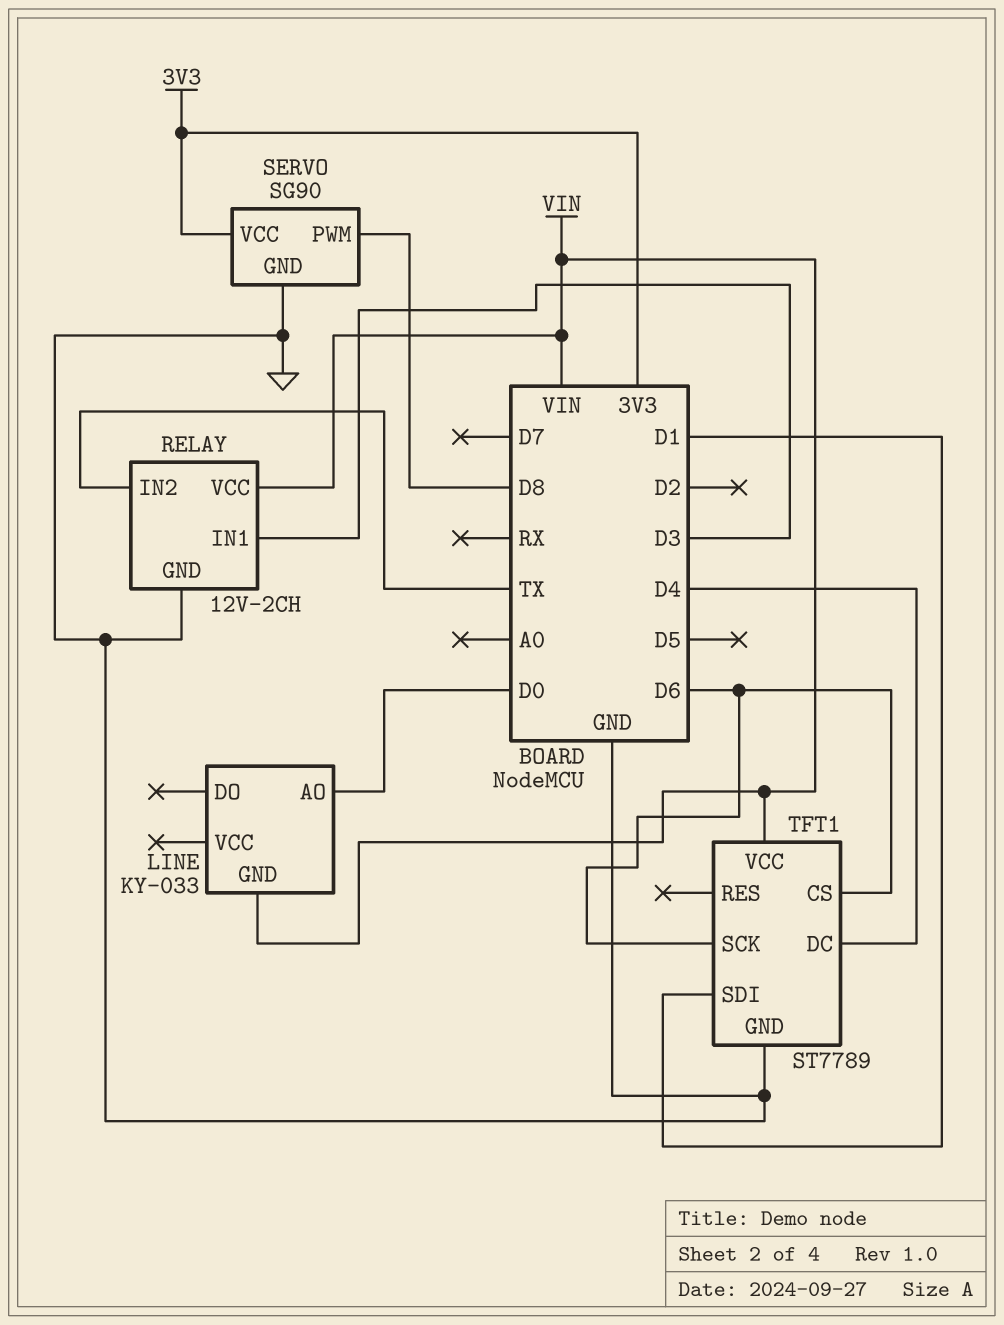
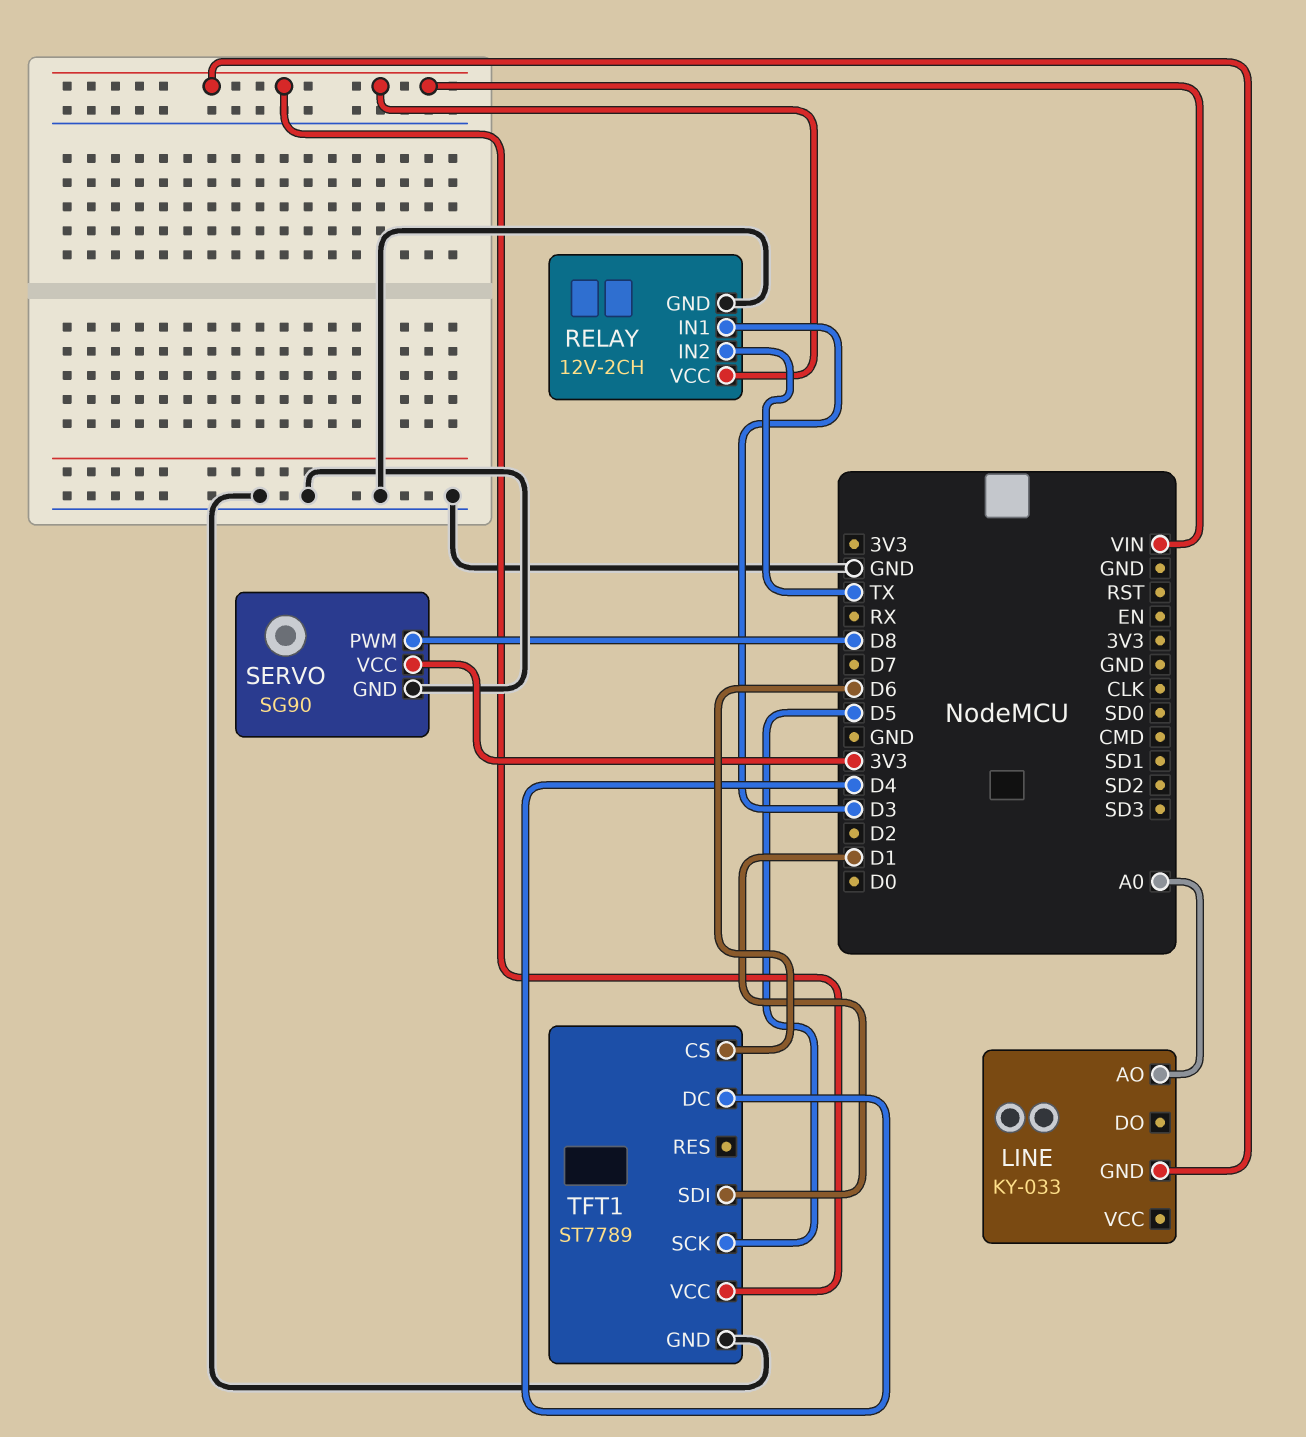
LINE pin AO: D0 -> A0
TFT1 pin SCK: D6 -> D5

